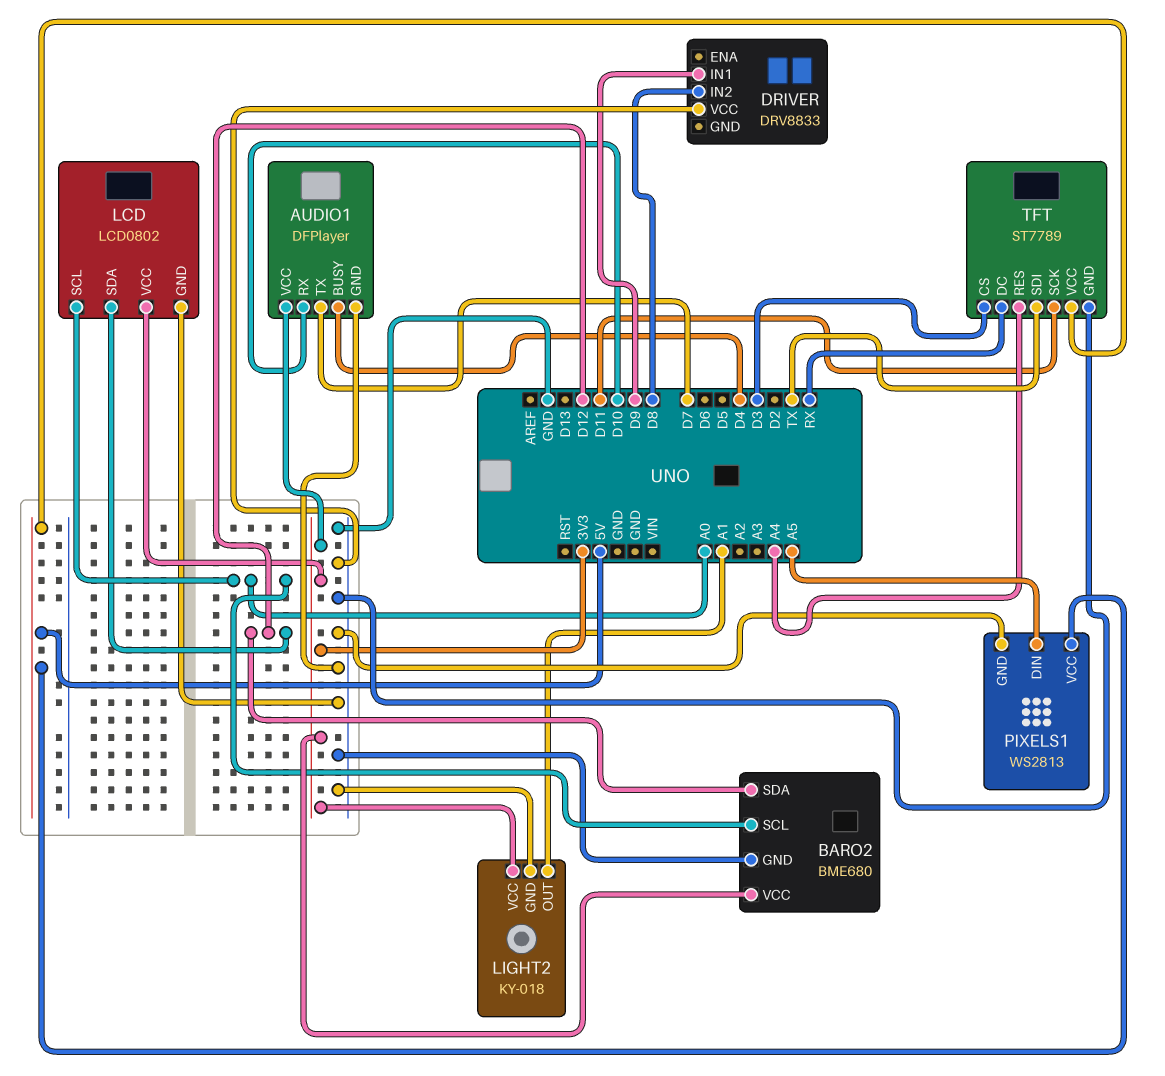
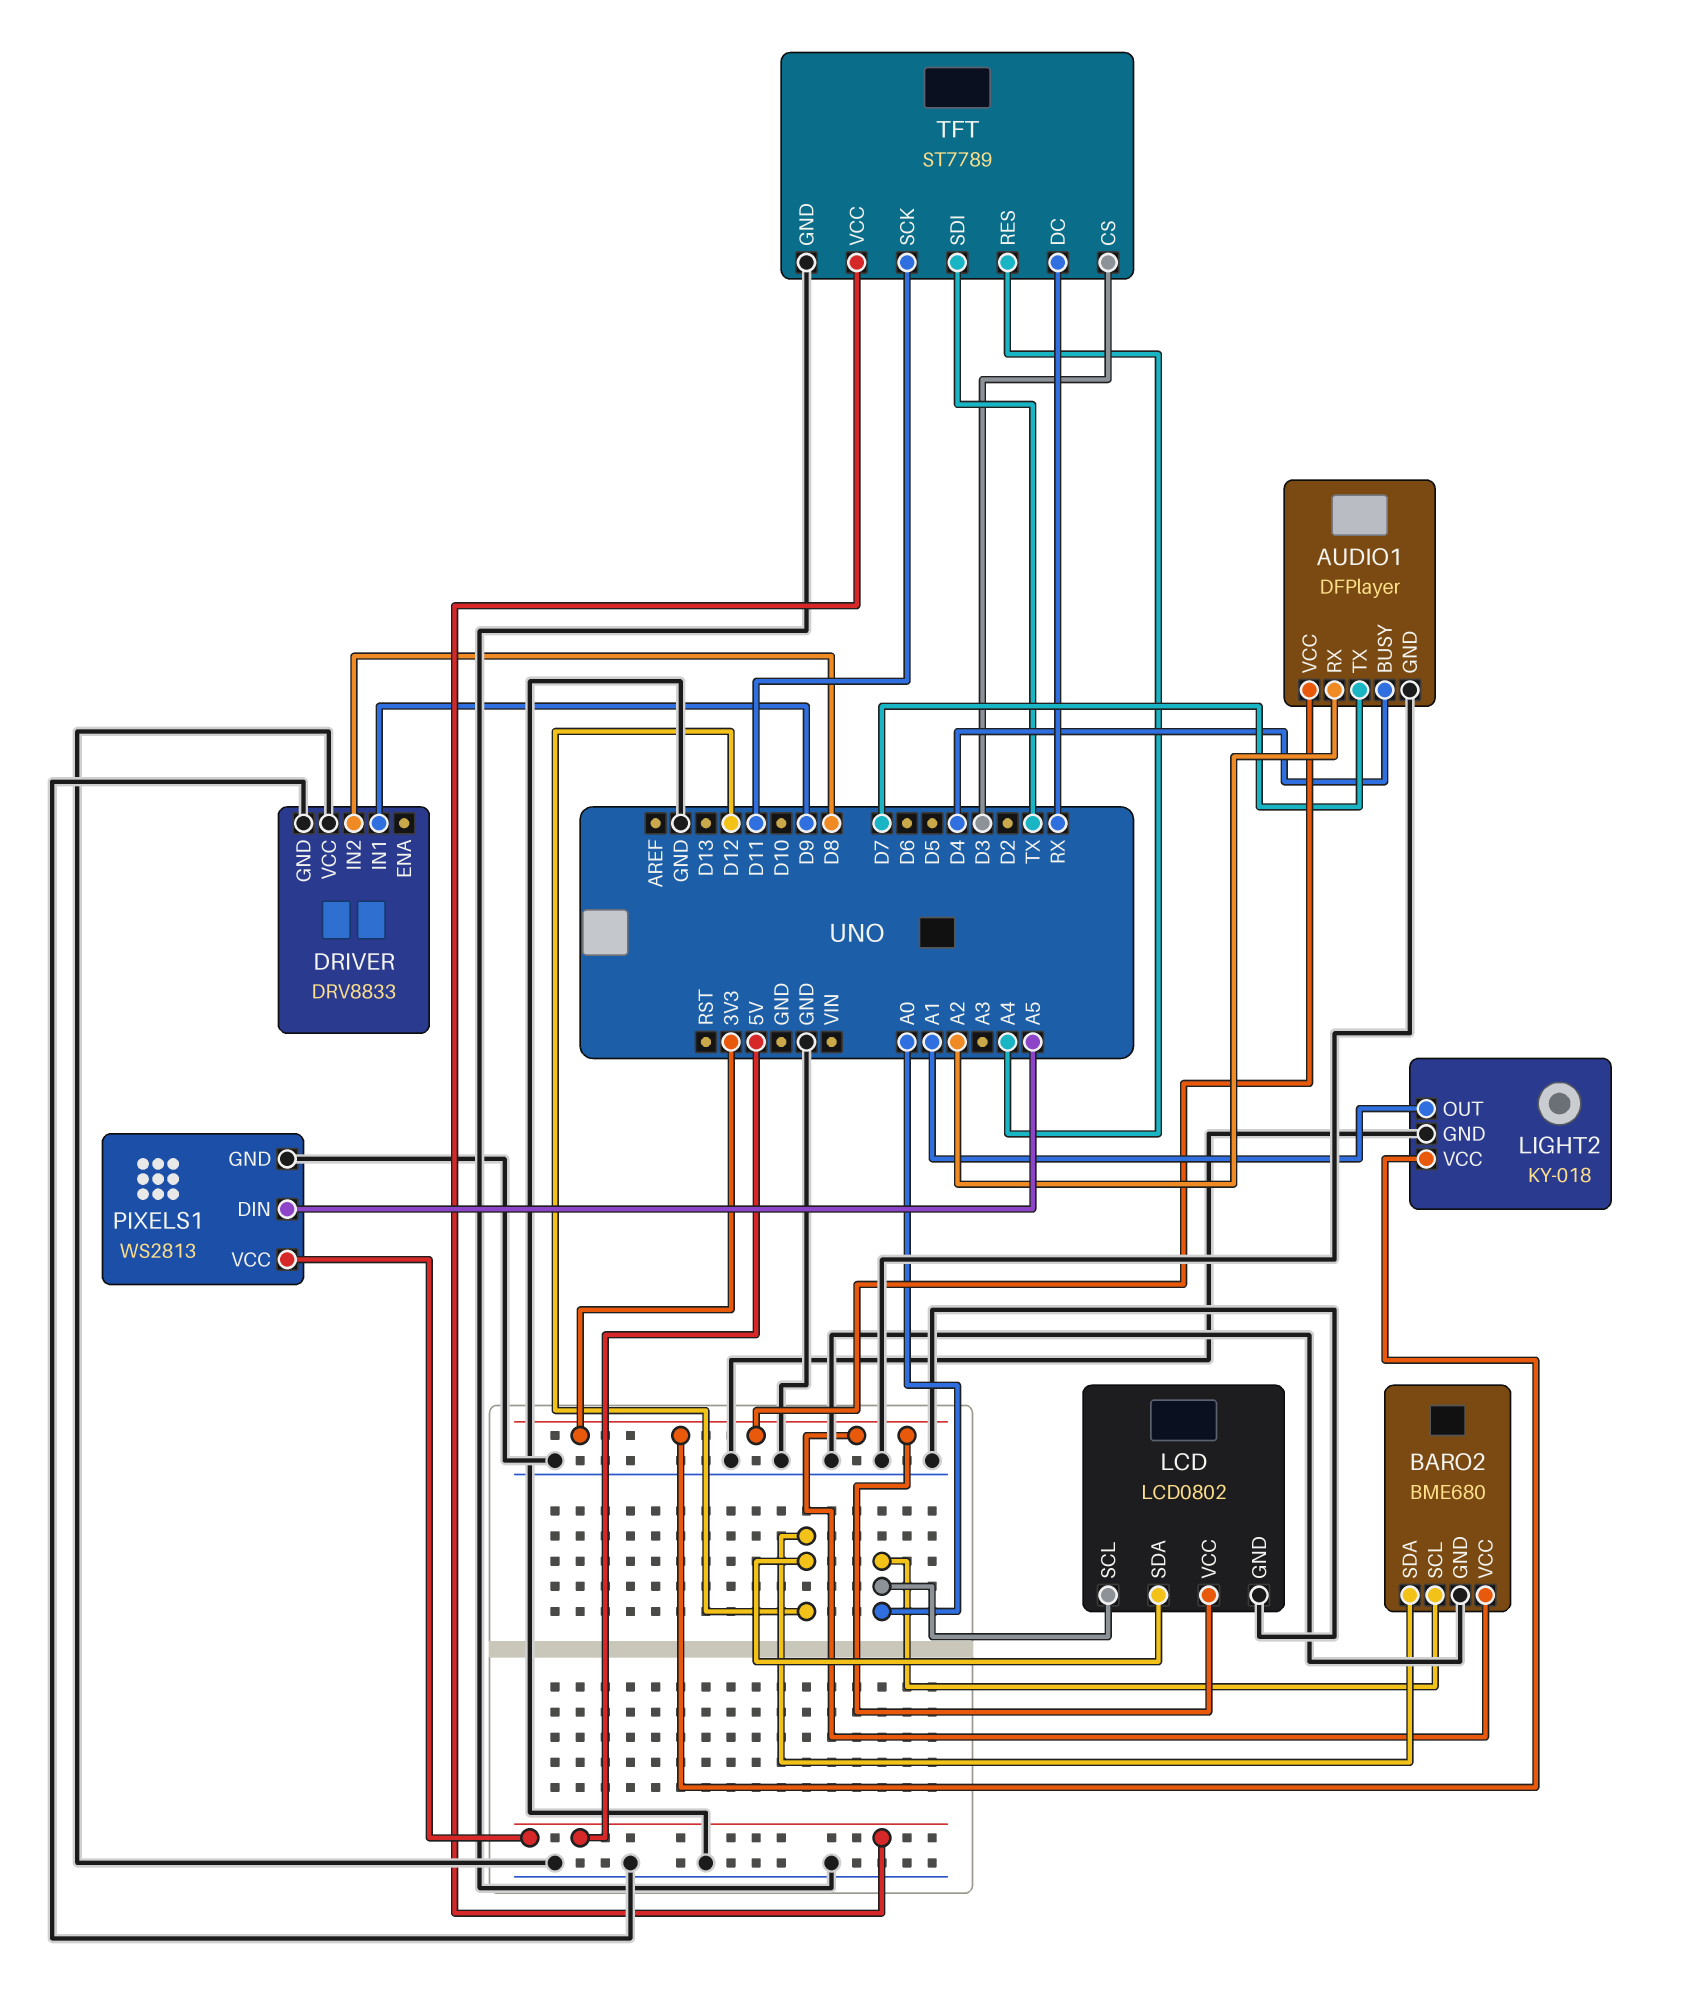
AUDIO1 pin RX: D10 -> A2
DRIVER pin GND: none -> GND

